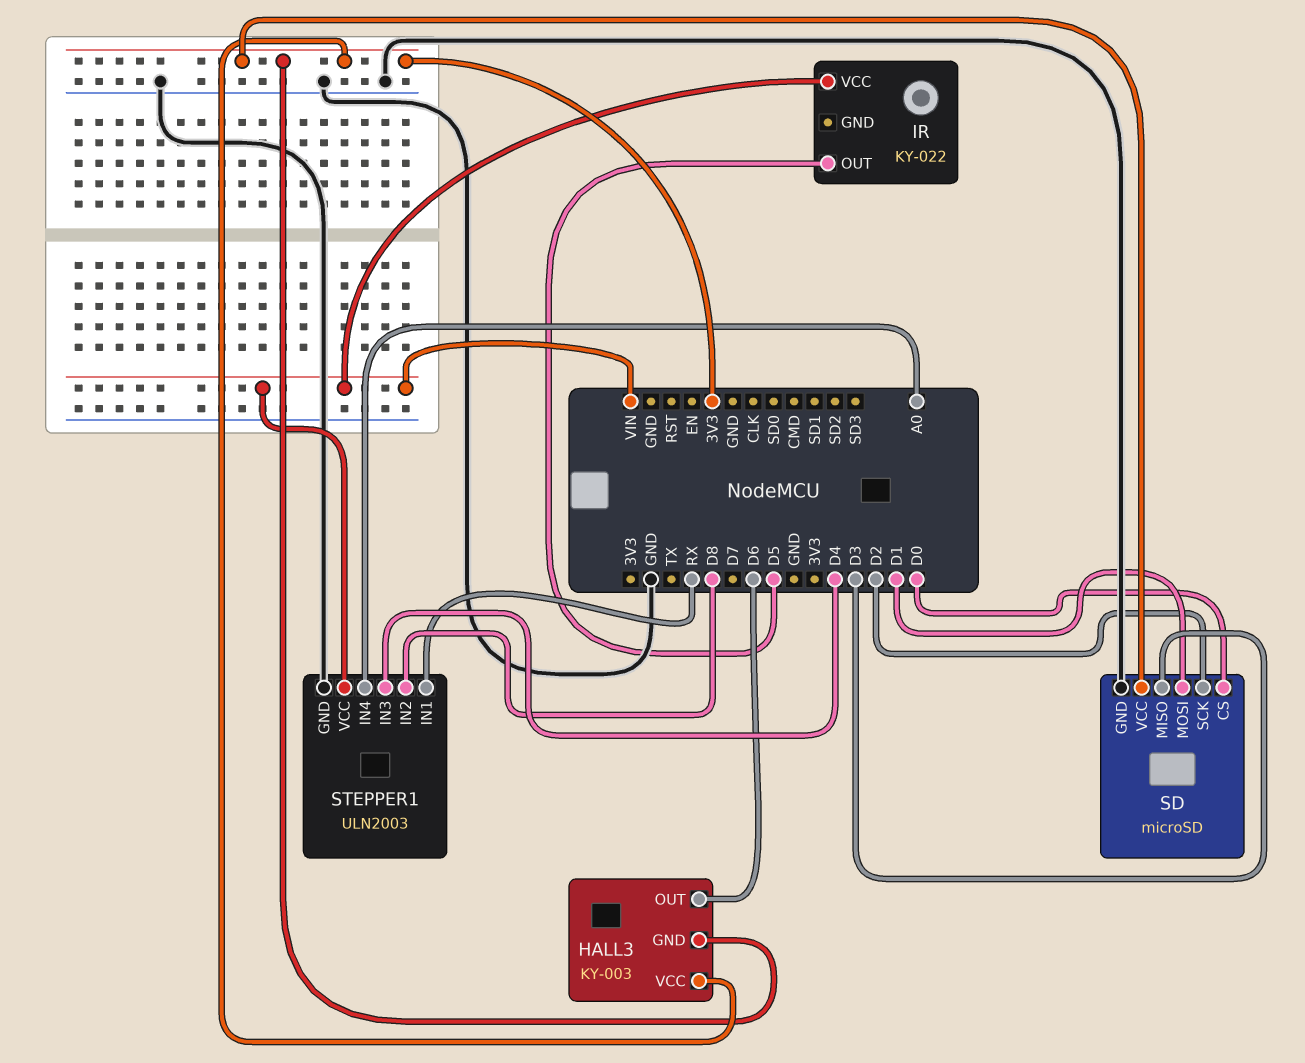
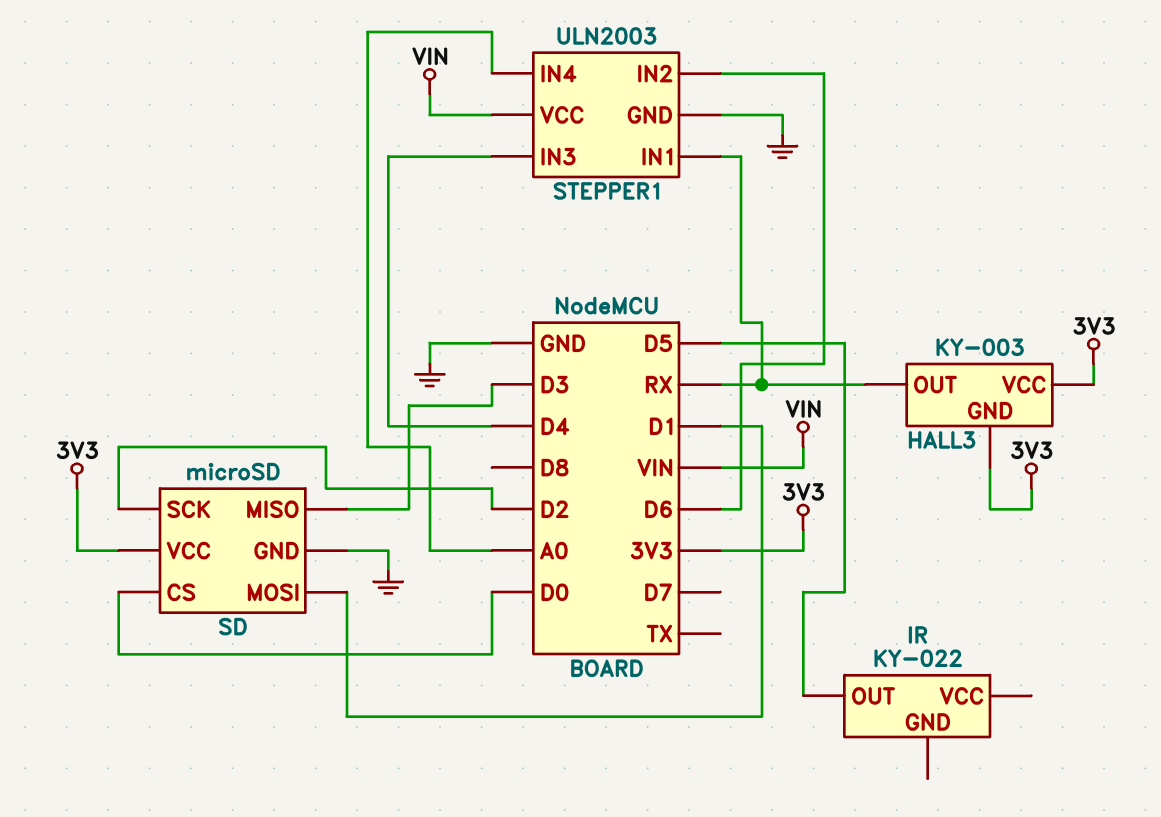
HALL3 pin OUT: D6 -> RX
IR pin VCC: VIN -> none
STEPPER1 pin IN2: D8 -> D6

